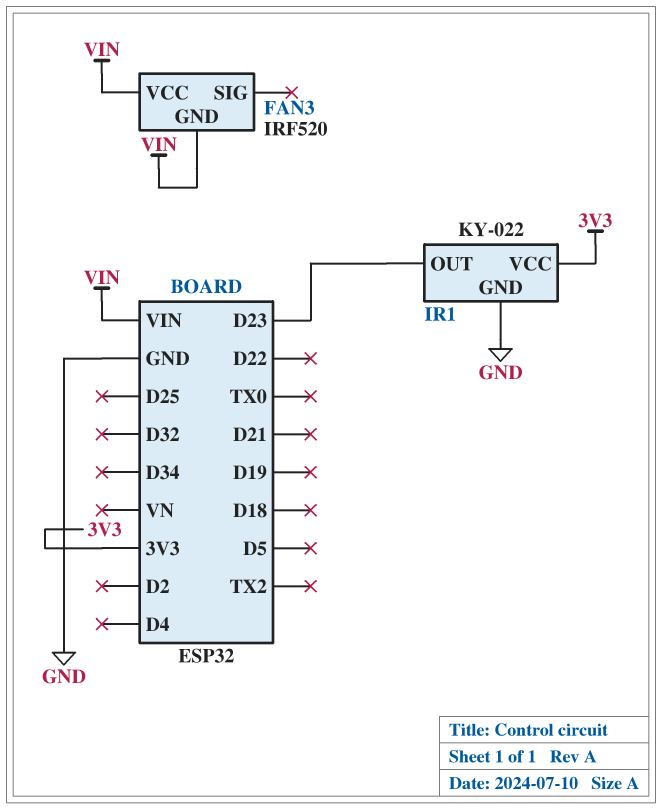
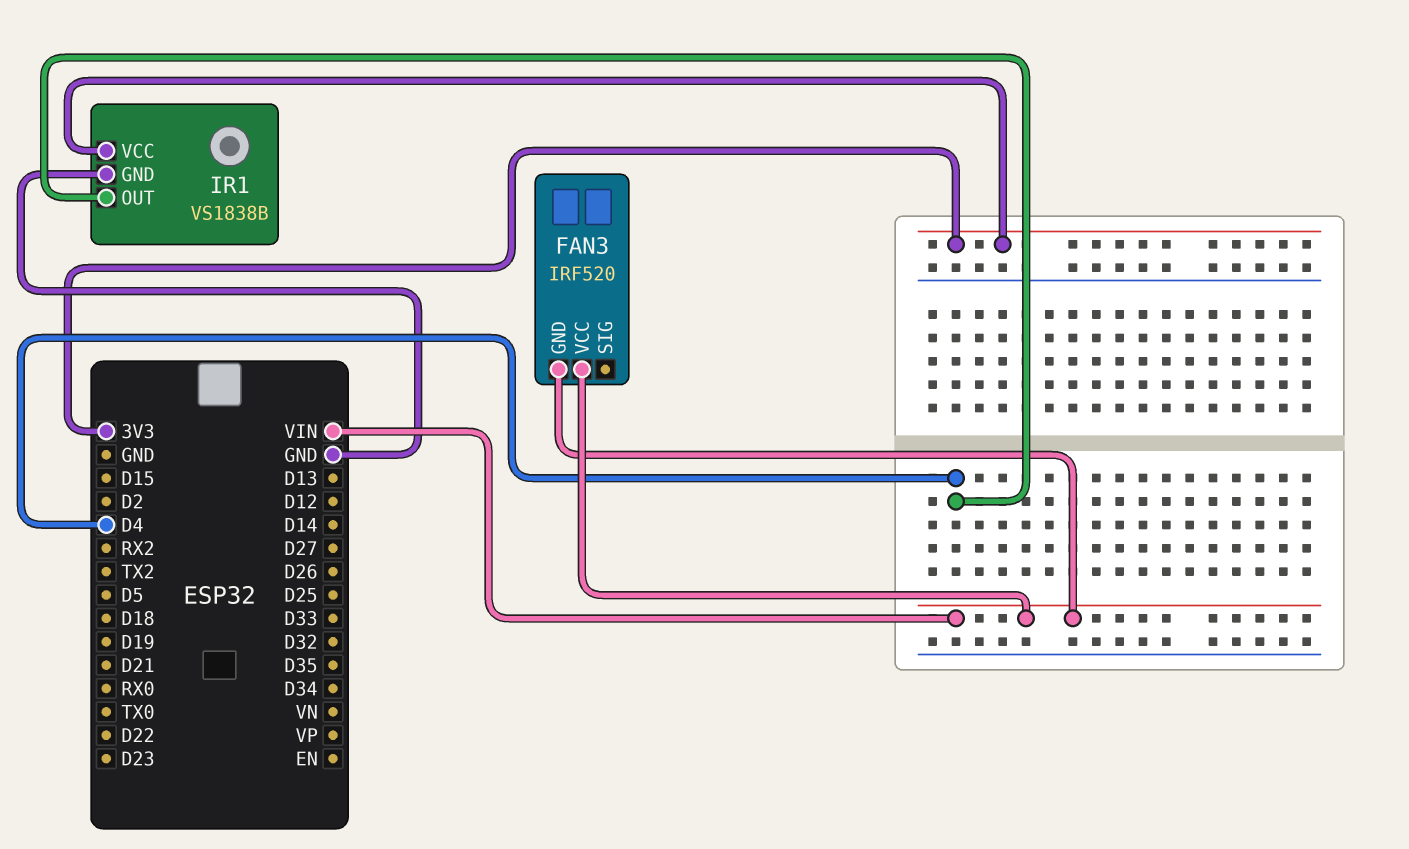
IR1: KY-022 -> VS1838B
IR1 pin OUT: D23 -> D4

